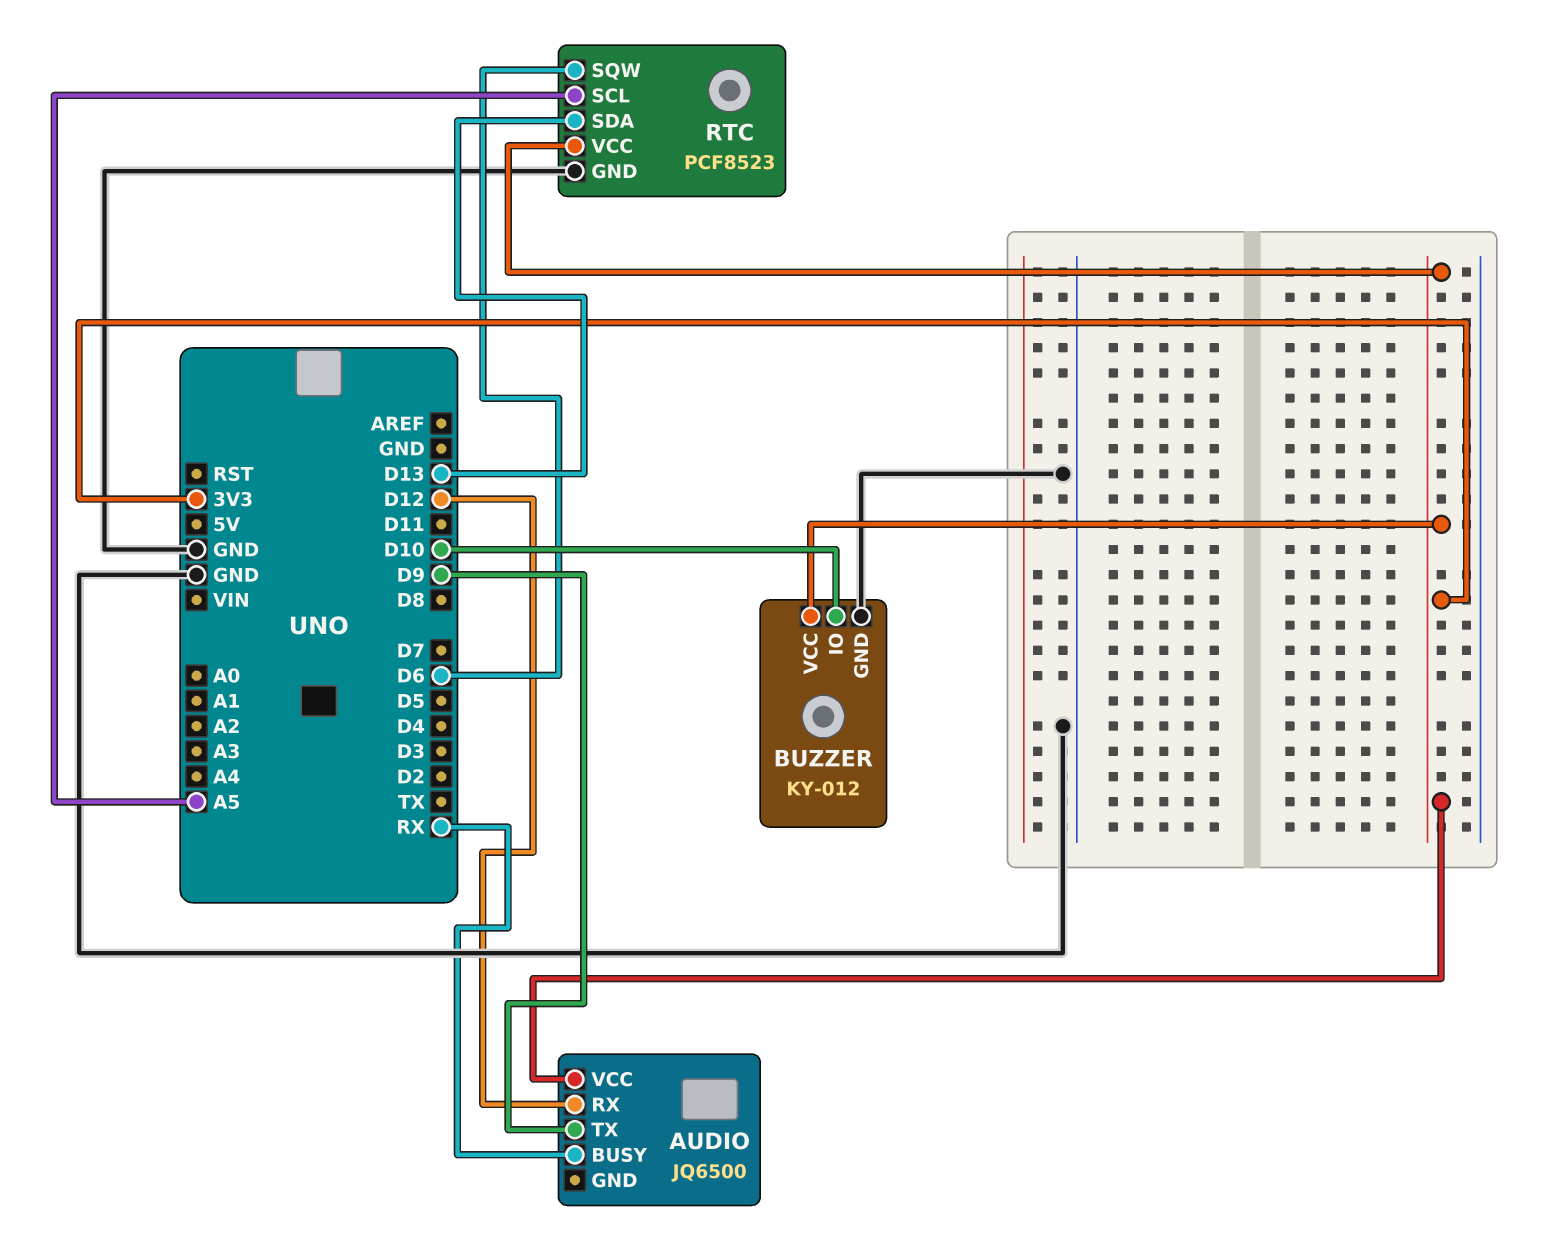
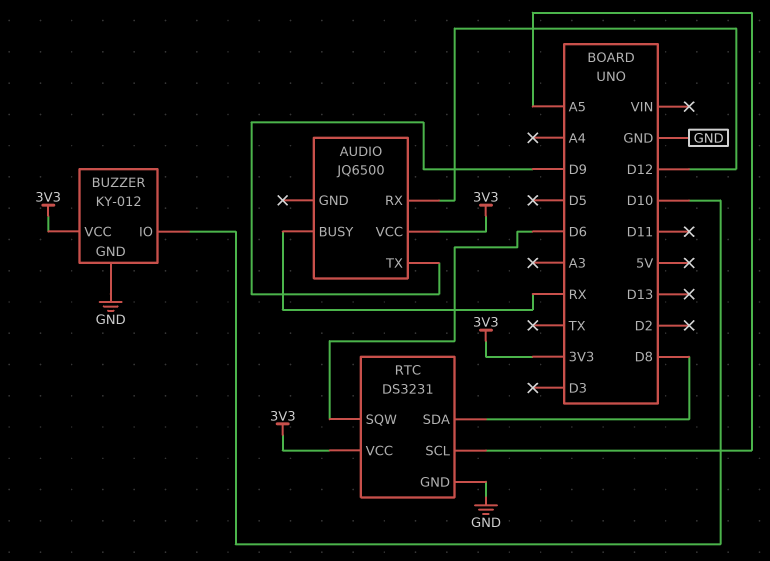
RTC: PCF8523 -> DS3231
RTC pin SDA: D13 -> D8

